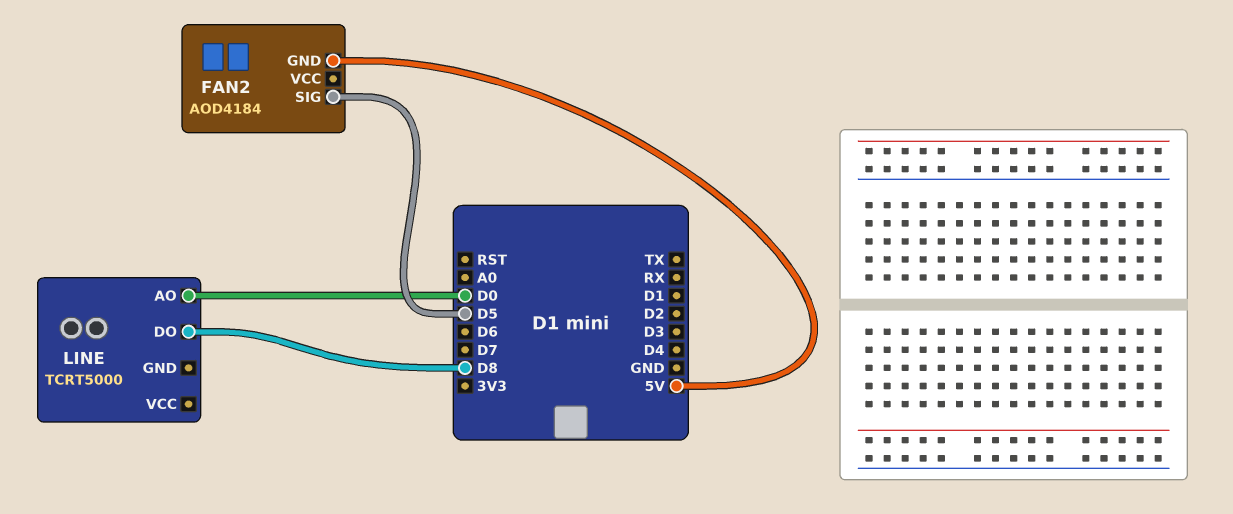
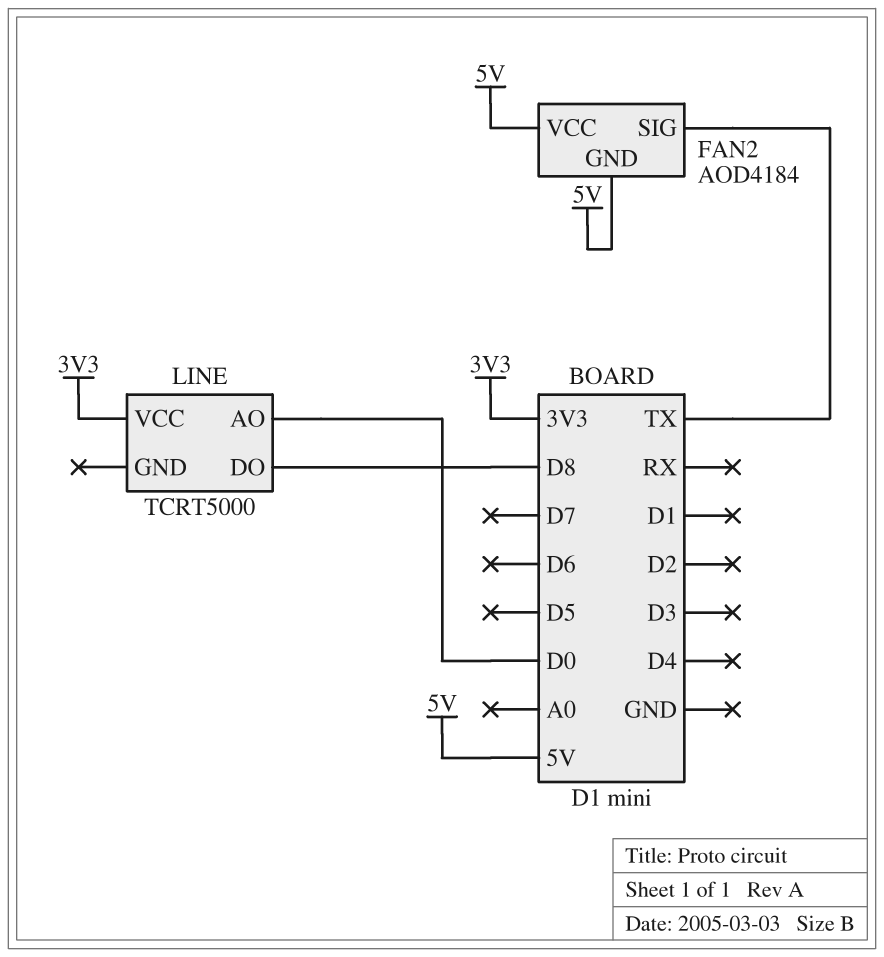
FAN2 pin SIG: D5 -> TX
FAN2 pin VCC: none -> 5V
LINE pin VCC: none -> 3V3

